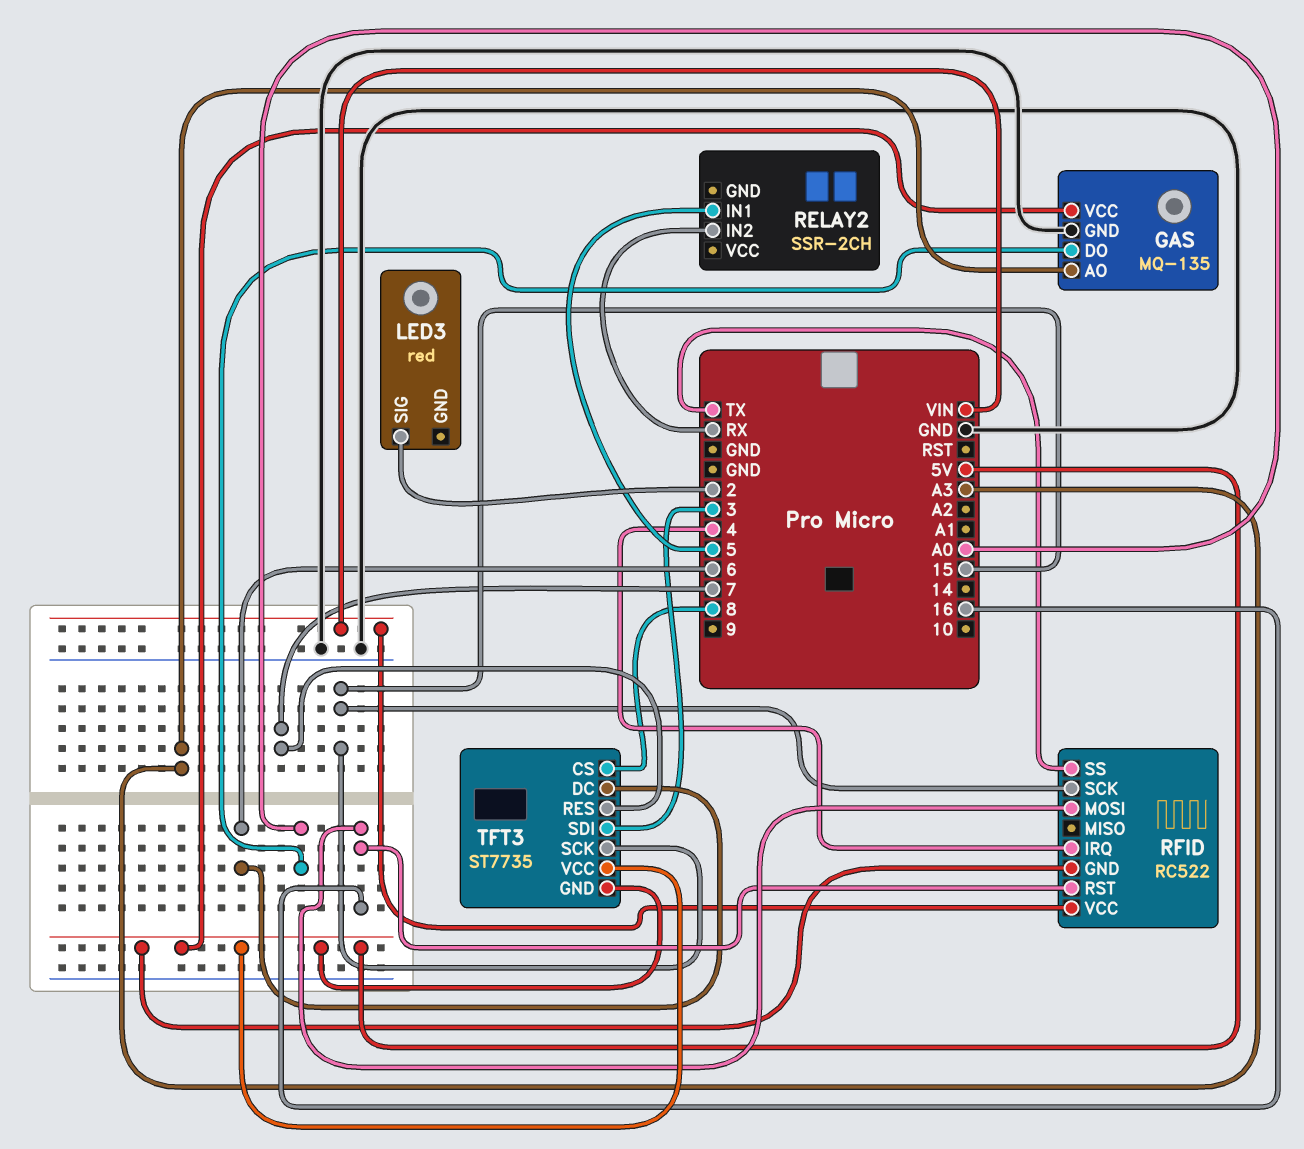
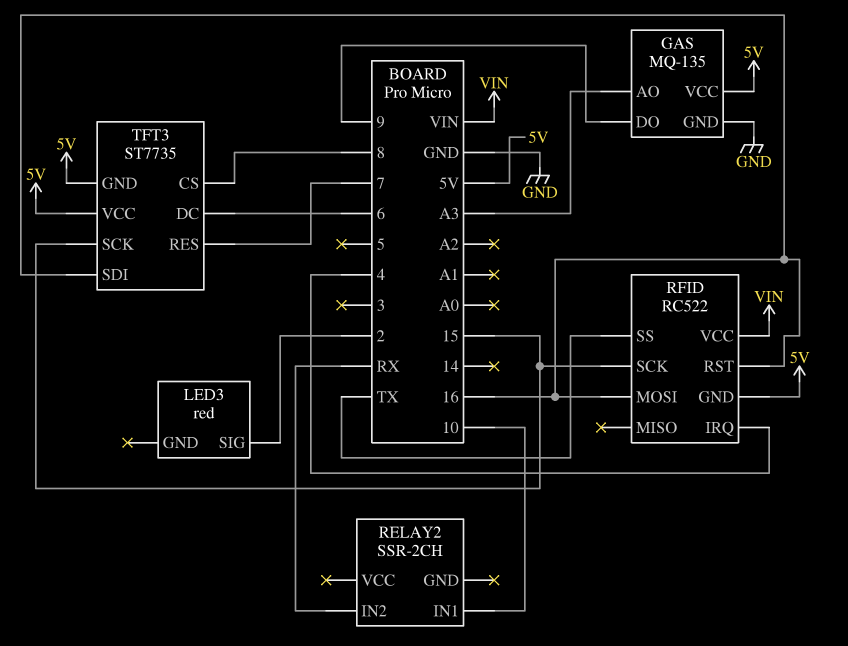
GAS pin DO: A0 -> 9
RELAY2 pin IN1: 5 -> 10
TFT3 pin SDI: 3 -> 16

